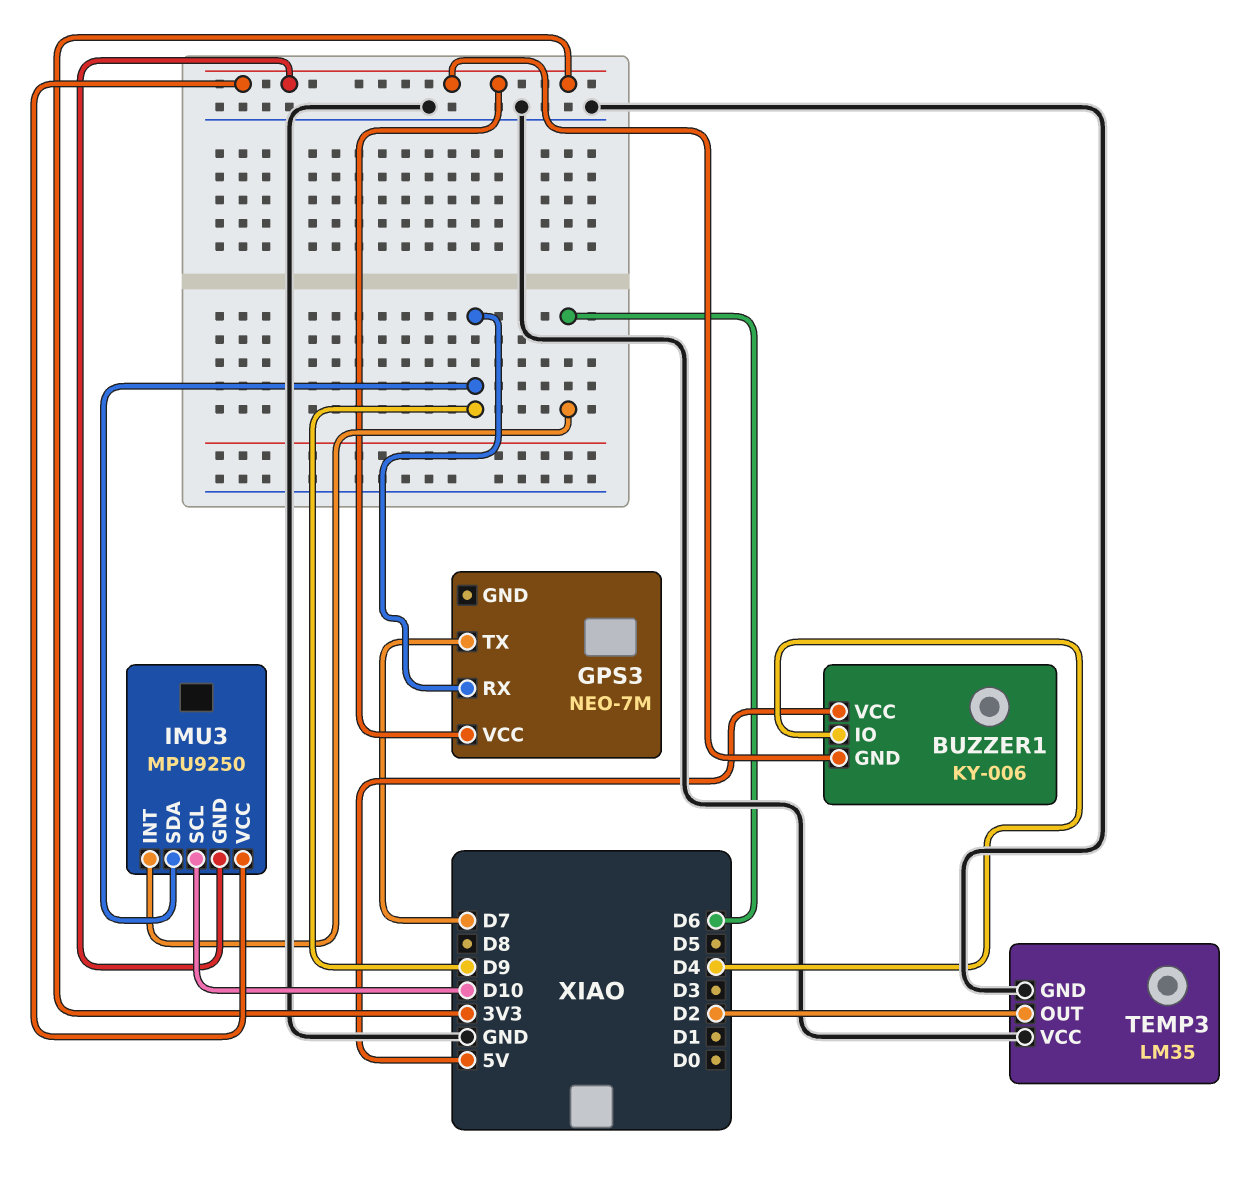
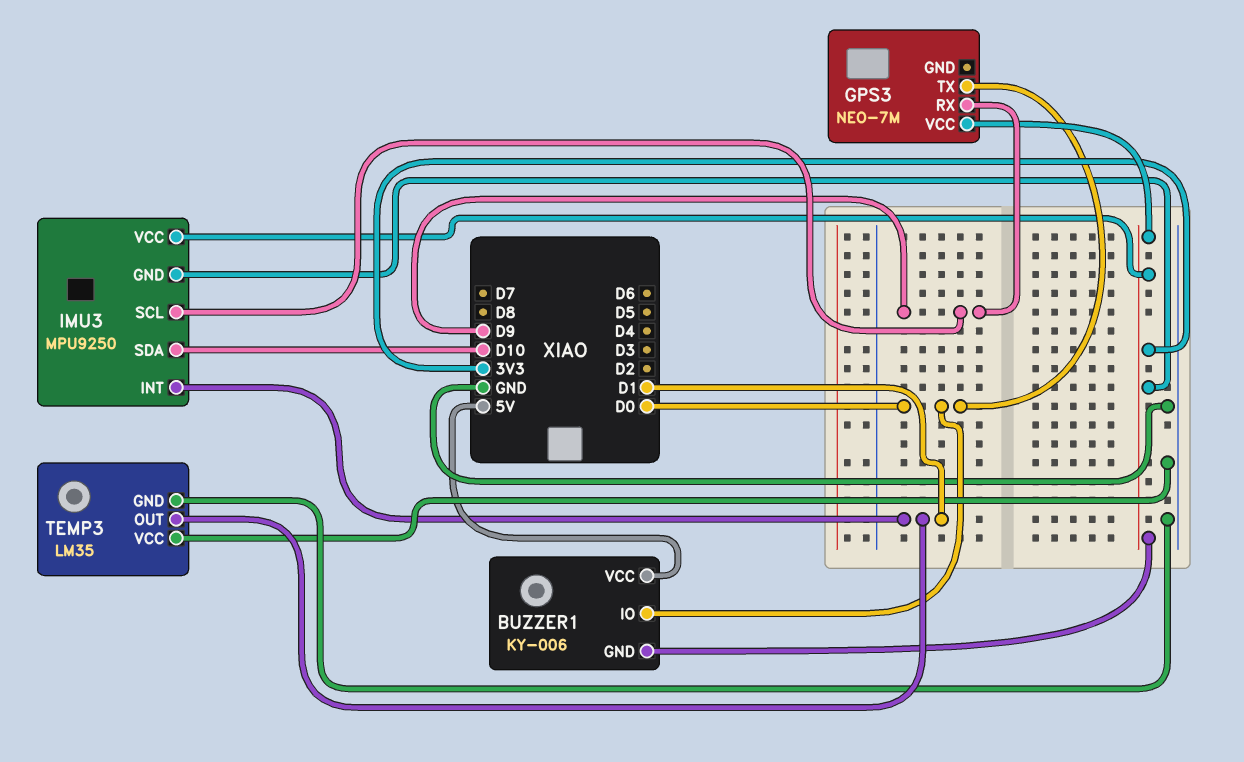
BUZZER1 pin IO: D4 -> D0
GPS3 pin TX: D7 -> D0
IMU3 pin INT: D6 -> D1
IMU3 pin SCL: D10 -> D9
IMU3 pin SDA: D9 -> D10
TEMP3 pin OUT: D2 -> D1

